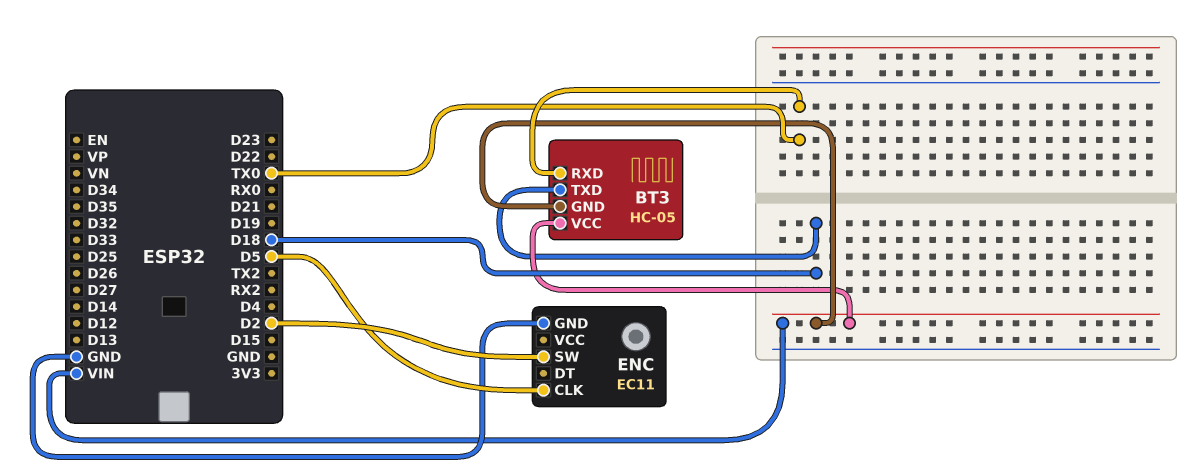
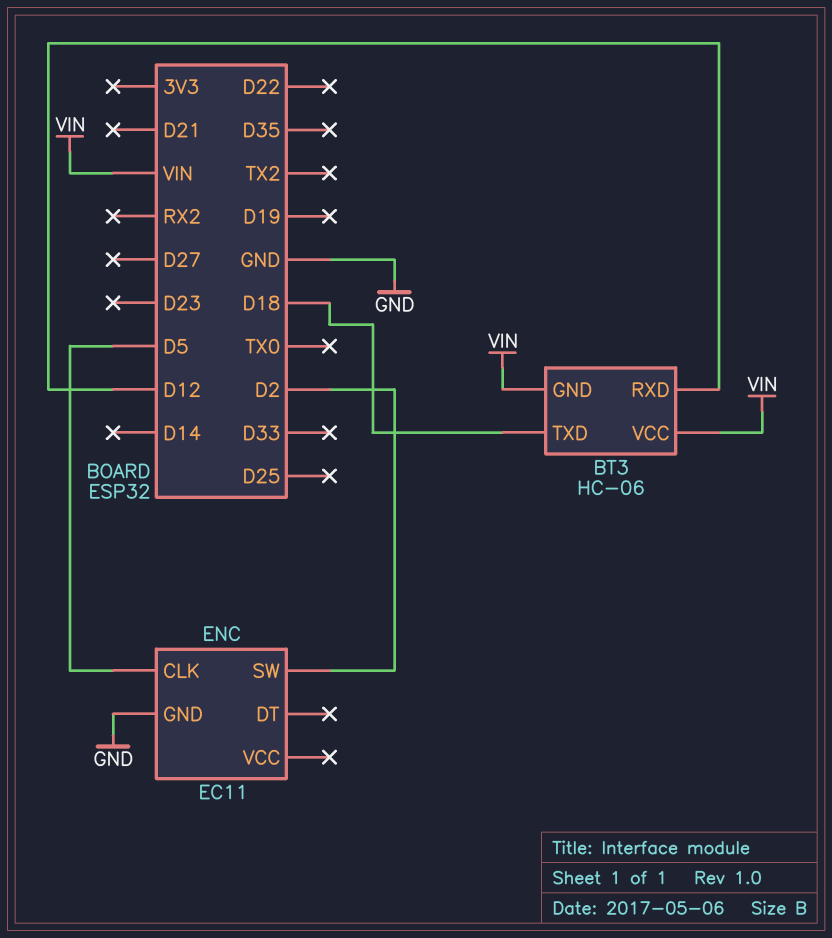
BT3: HC-05 -> HC-06
BT3 pin RXD: TX0 -> D12

